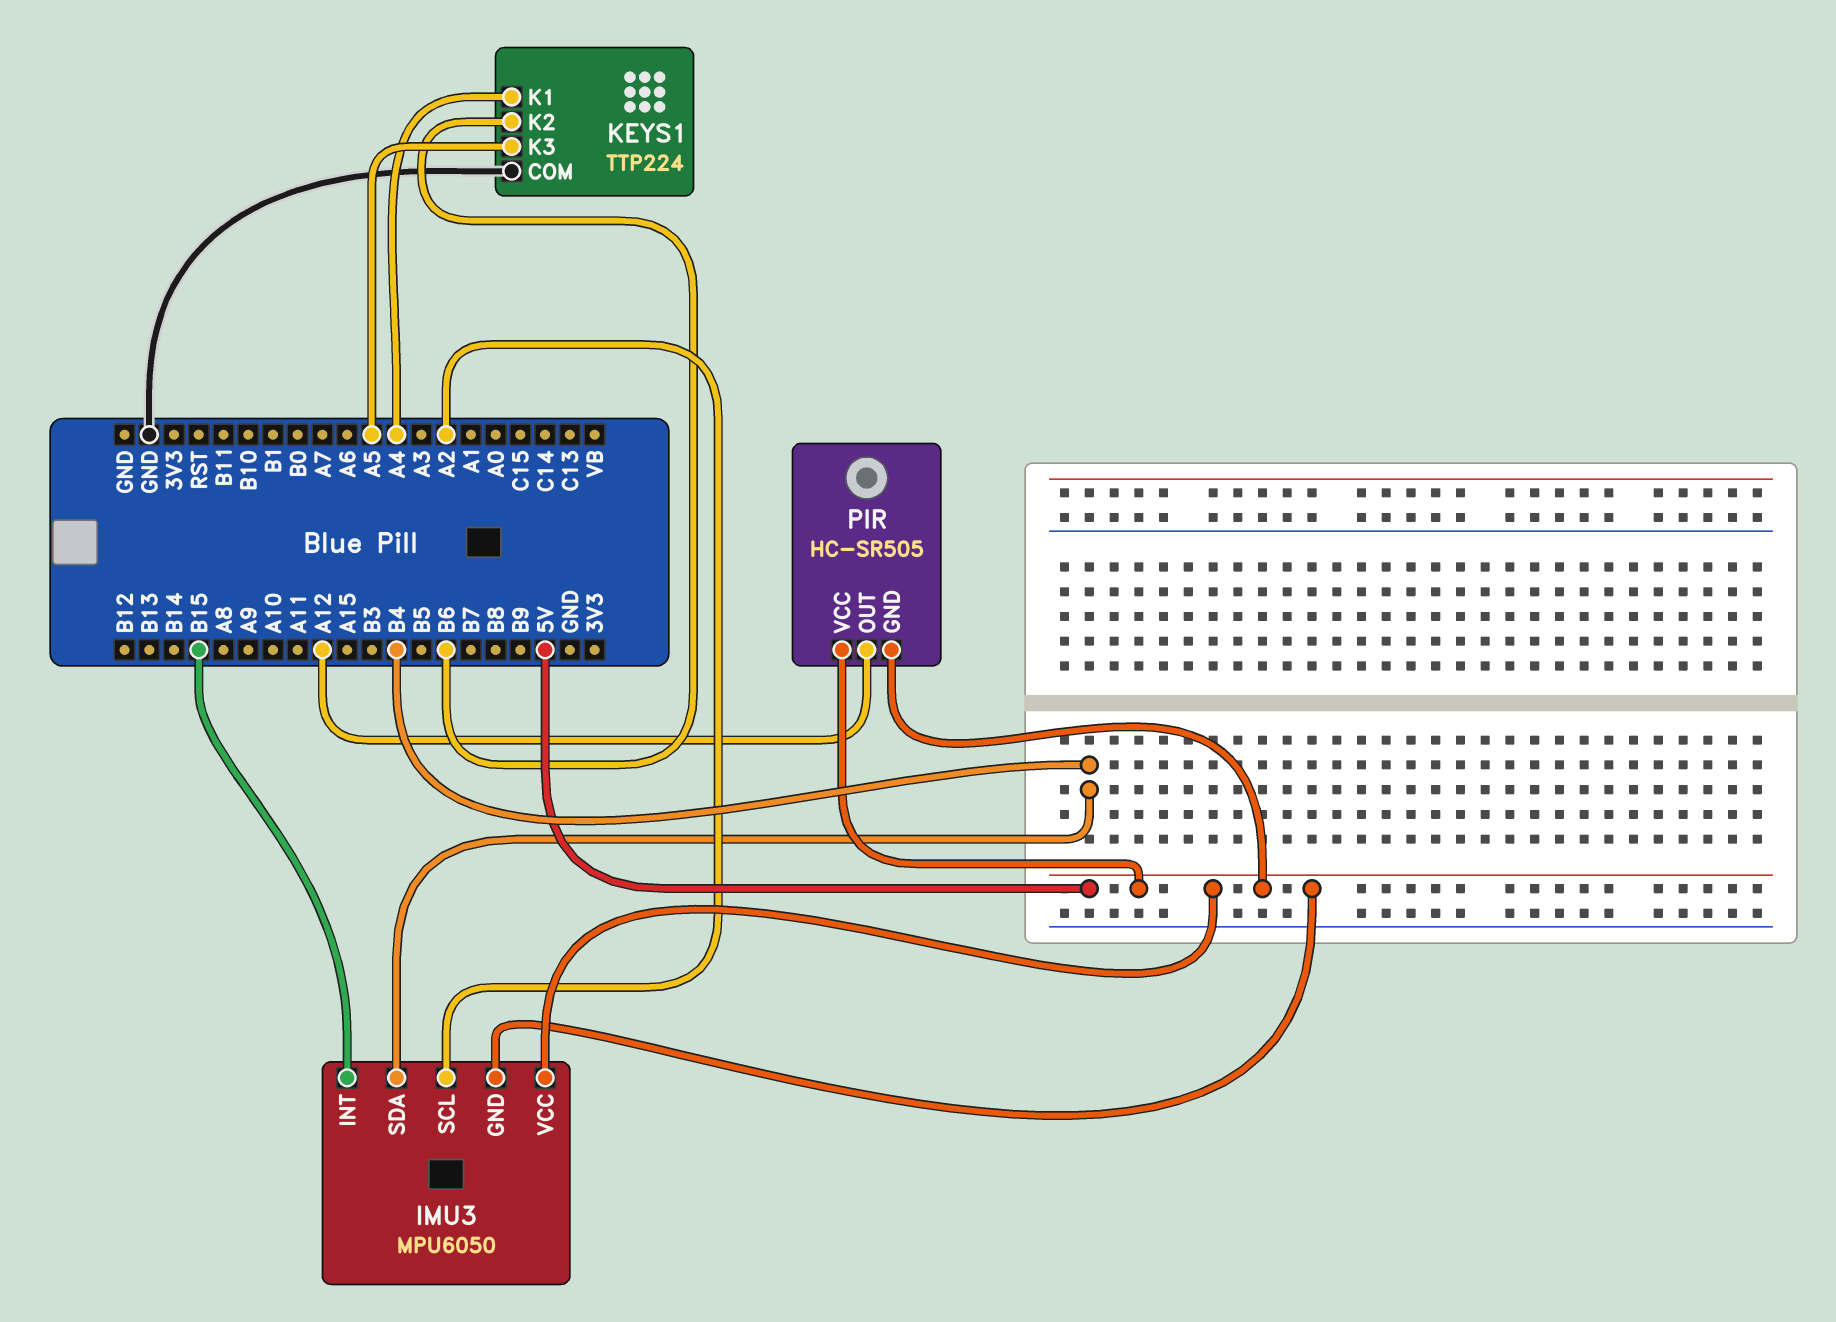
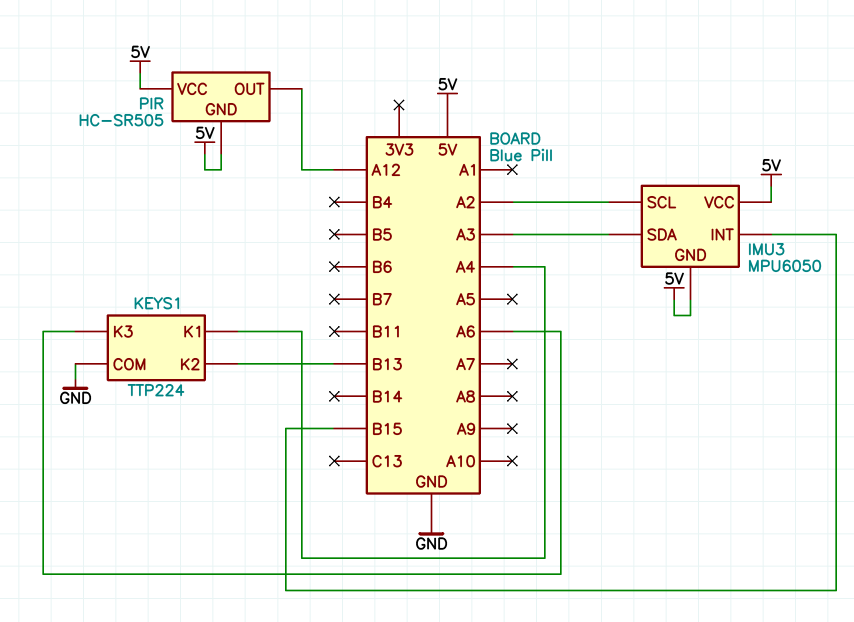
IMU3 pin SDA: B4 -> A3
KEYS1 pin K2: B6 -> B13
KEYS1 pin K3: A5 -> A6

